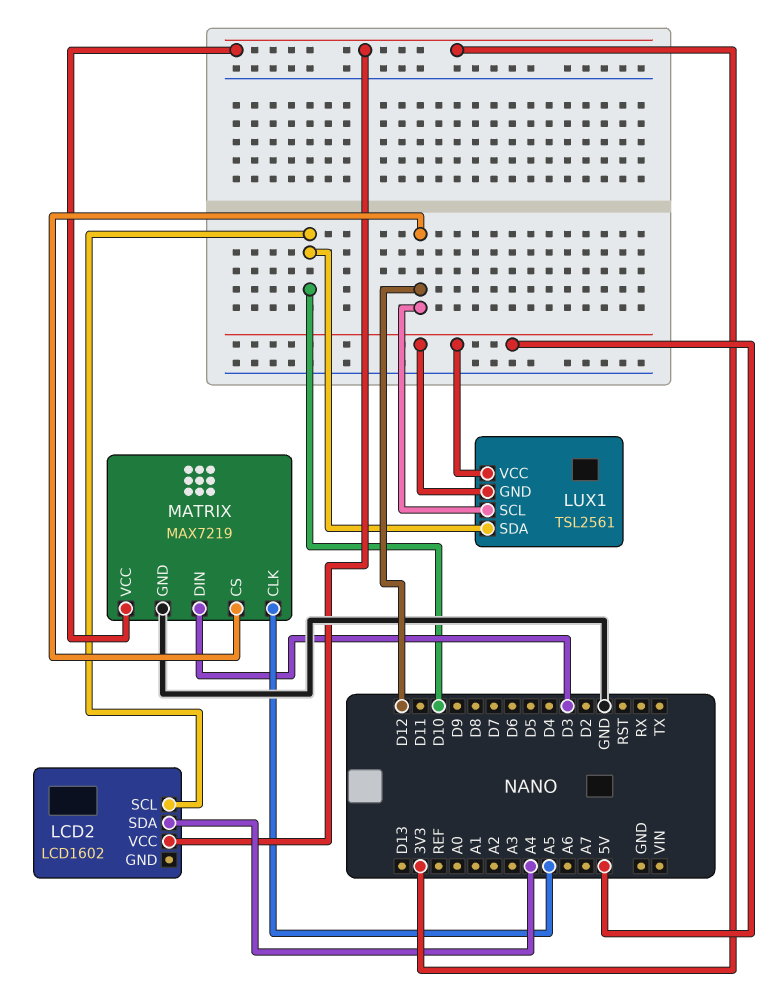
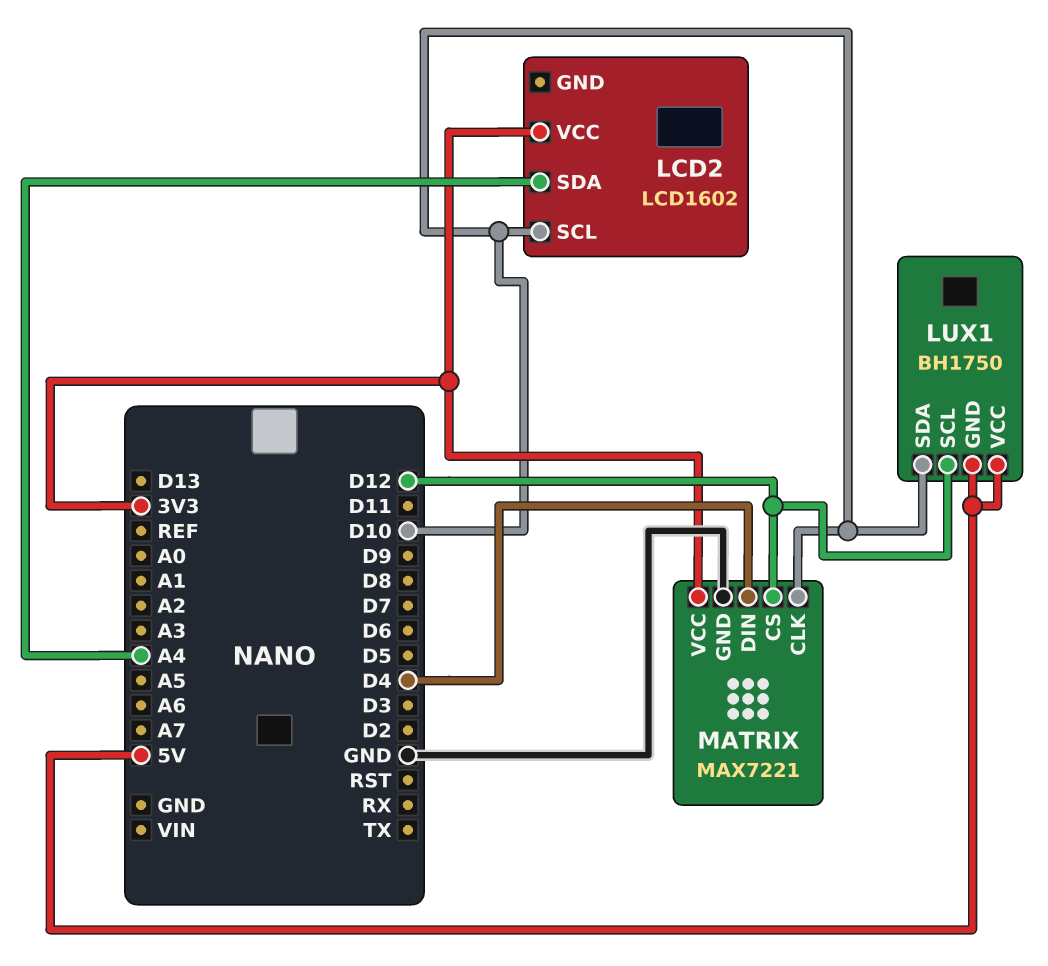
LUX1: TSL2561 -> BH1750
MATRIX: MAX7219 -> MAX7221
MATRIX pin CLK: A5 -> D10
MATRIX pin DIN: D3 -> D4

